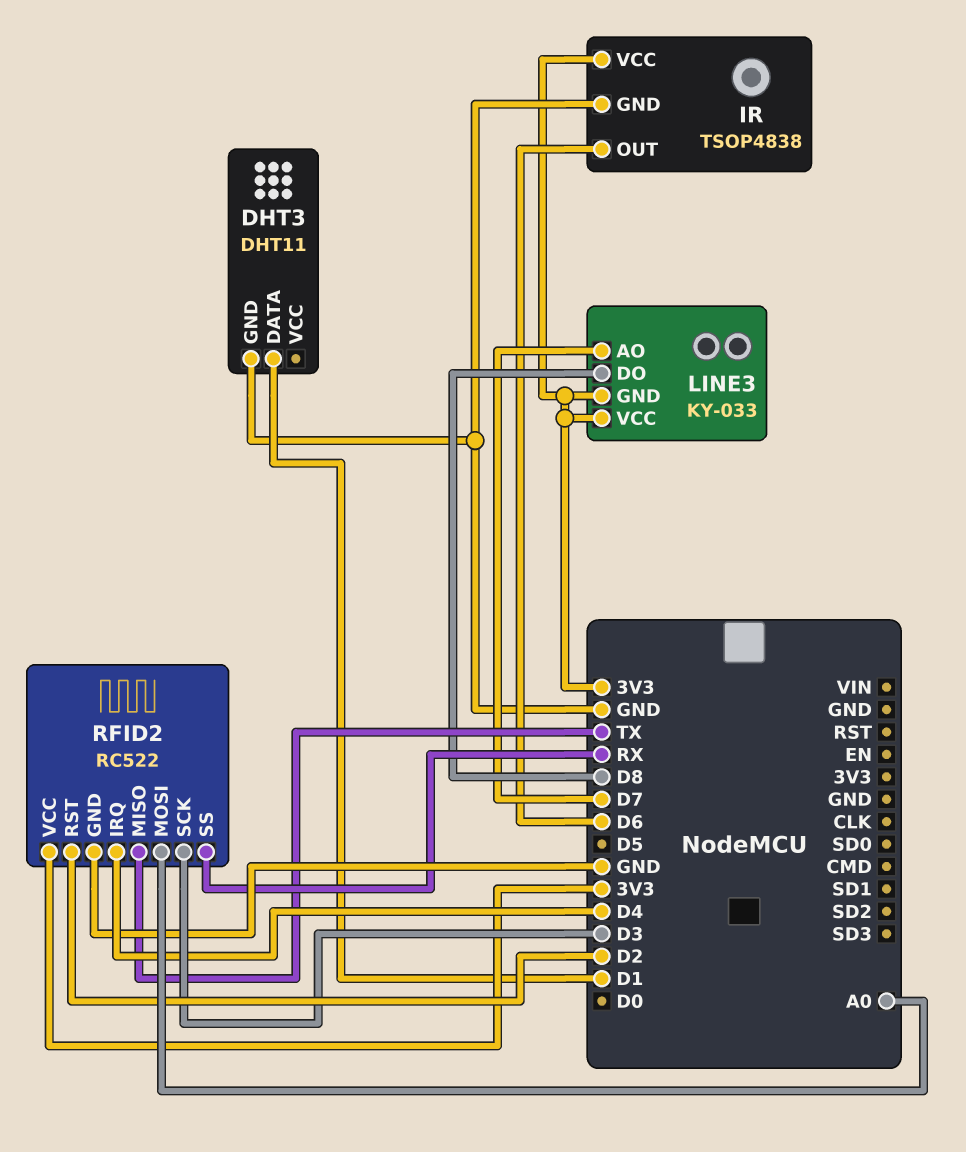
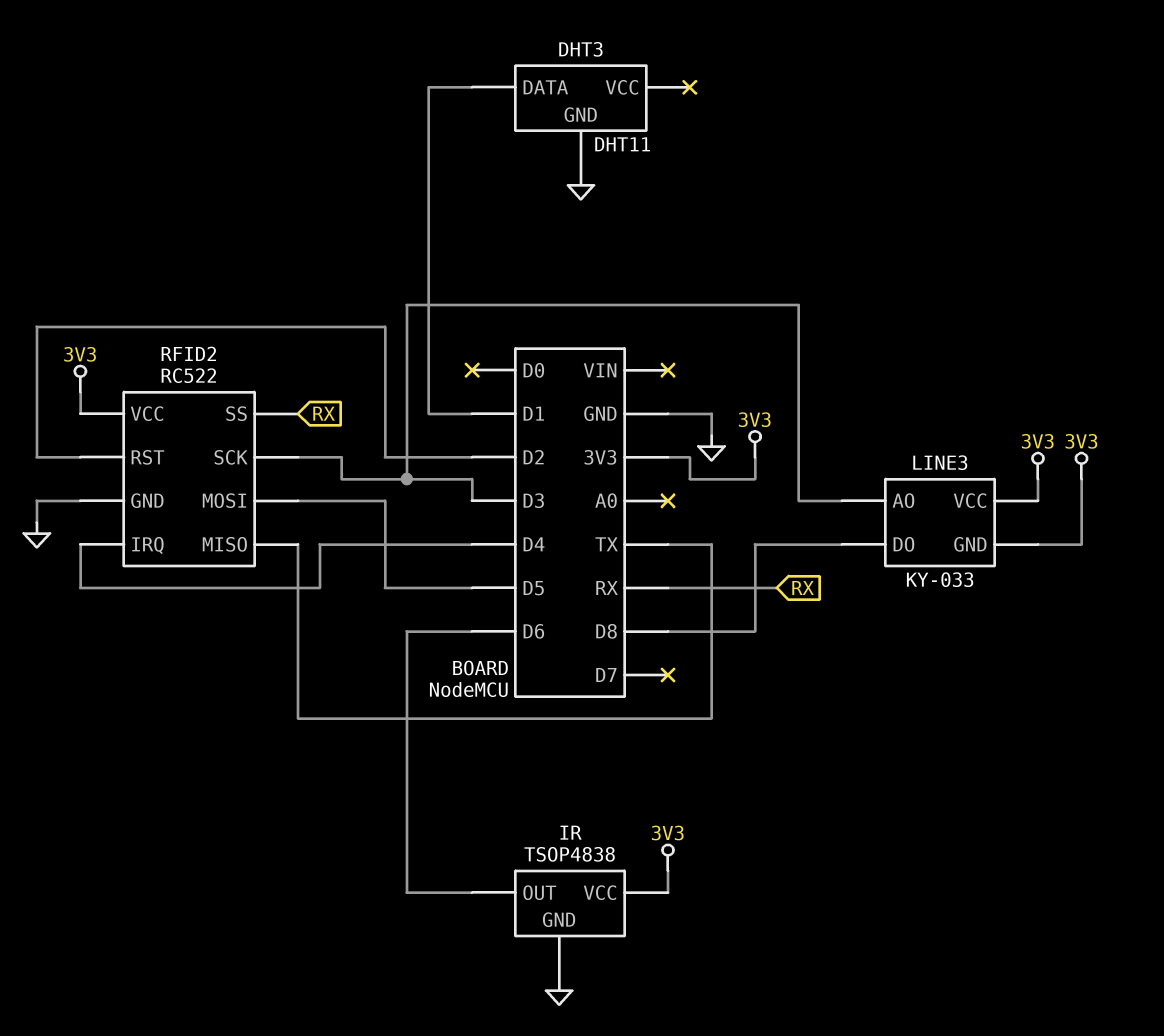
LINE3 pin AO: D7 -> D3
RFID2 pin MOSI: A0 -> D5

